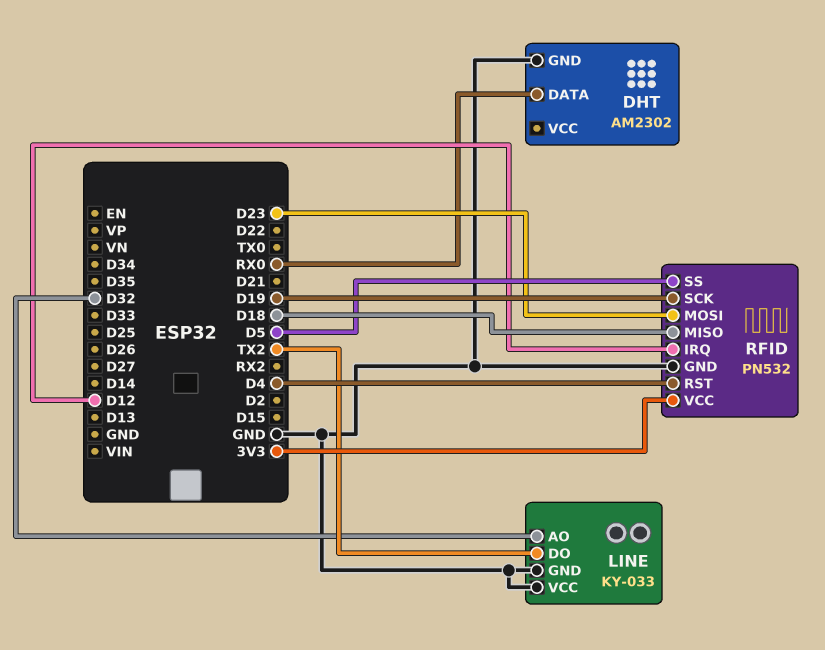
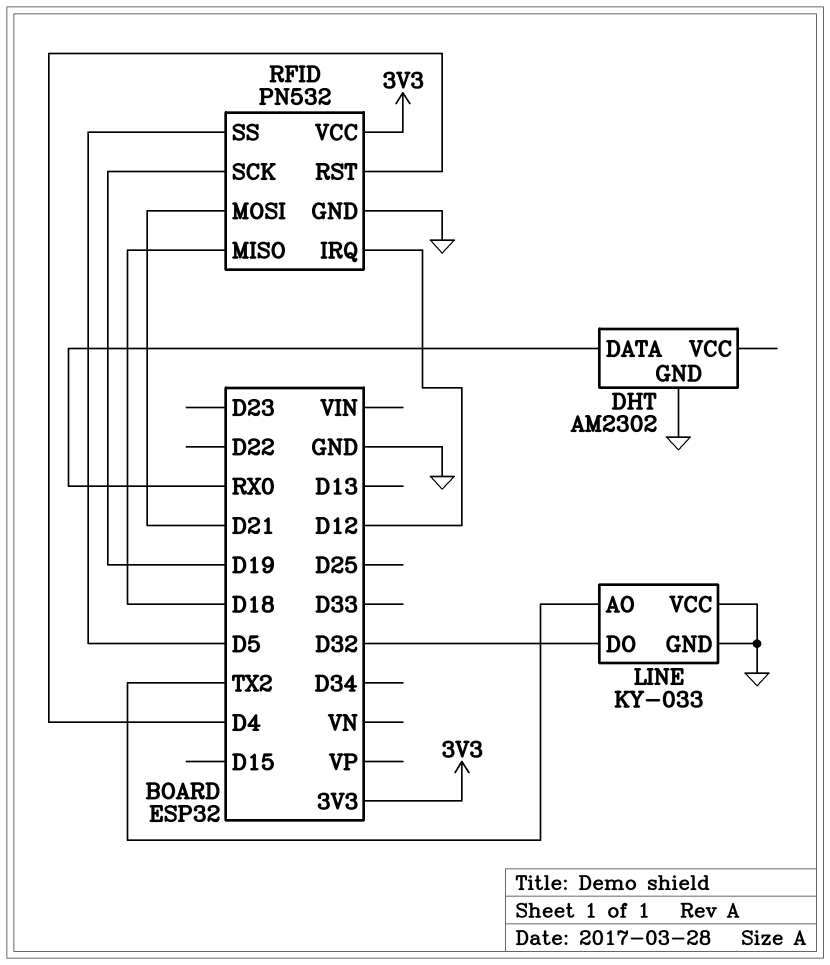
LINE pin AO: D32 -> TX2
LINE pin DO: TX2 -> D32
RFID pin MOSI: D23 -> D21

